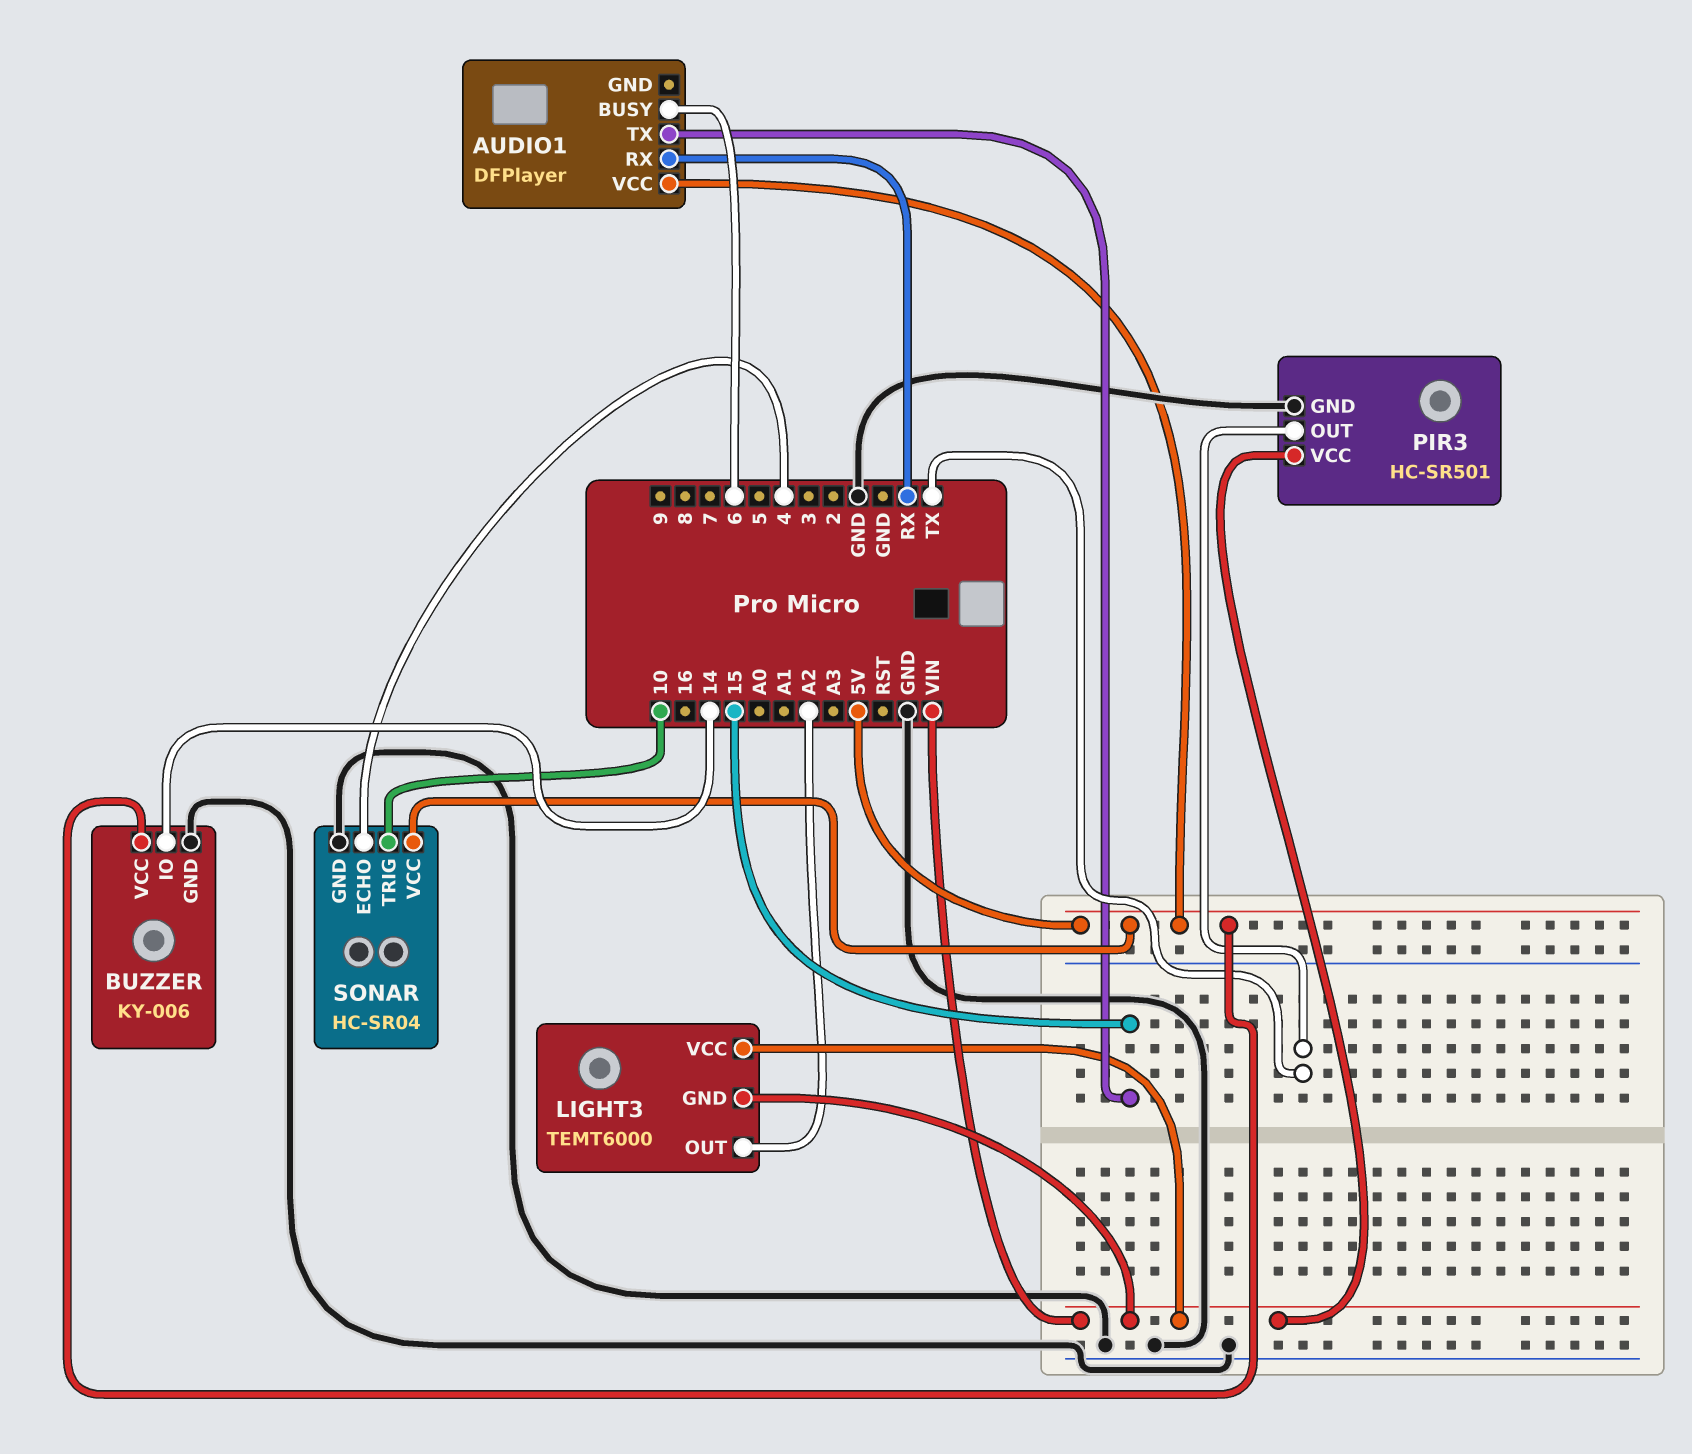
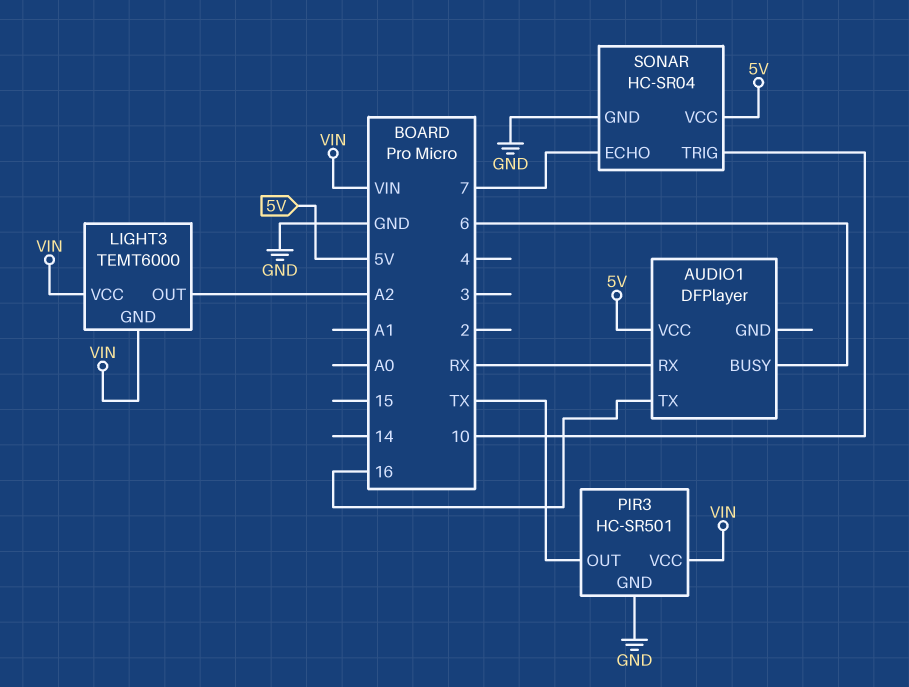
AUDIO1 pin TX: 15 -> 16
BUZZER: KY-006 -> none
BUZZER pin GND: GND -> none
BUZZER pin IO: 14 -> none
BUZZER pin VCC: 5V -> none
SONAR pin ECHO: 4 -> 7

